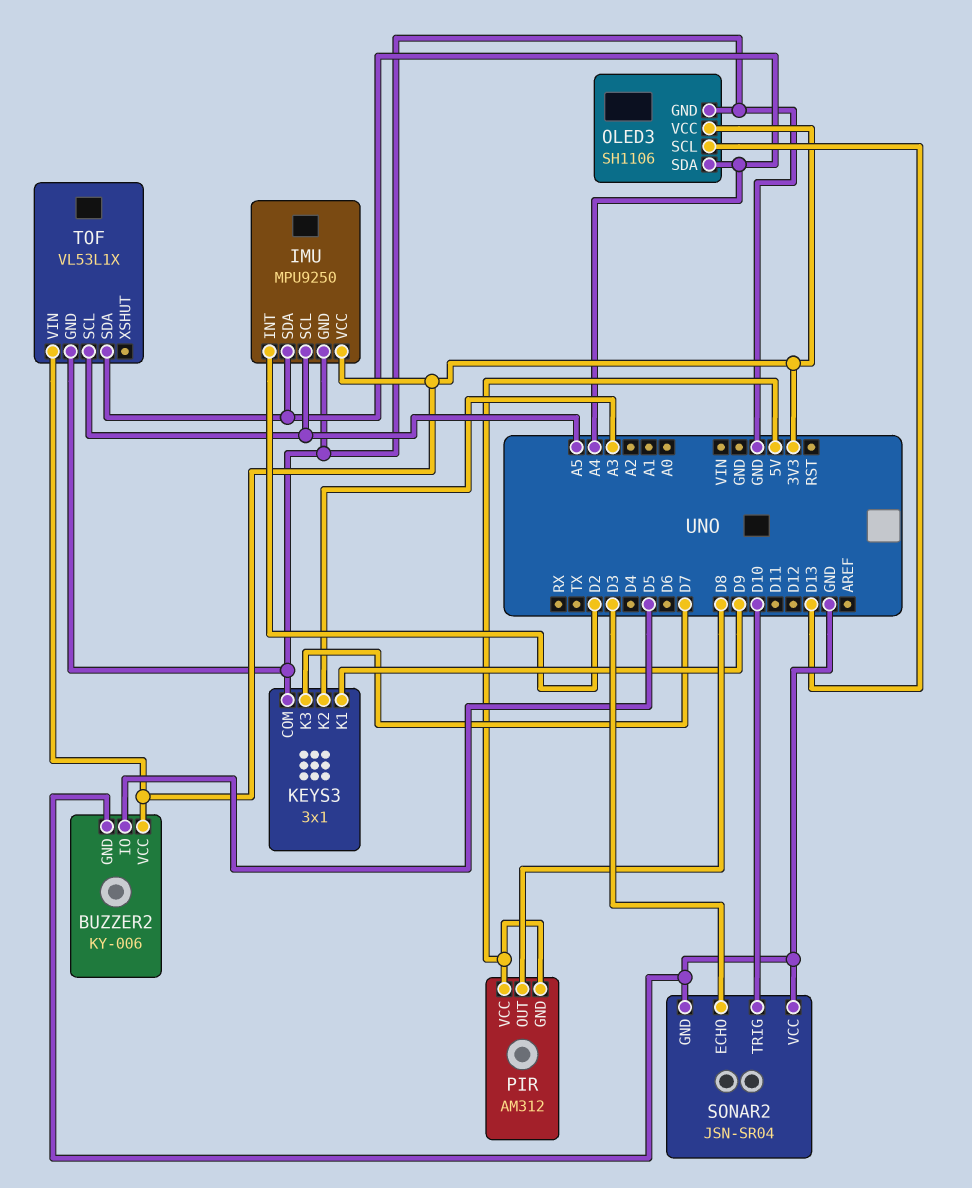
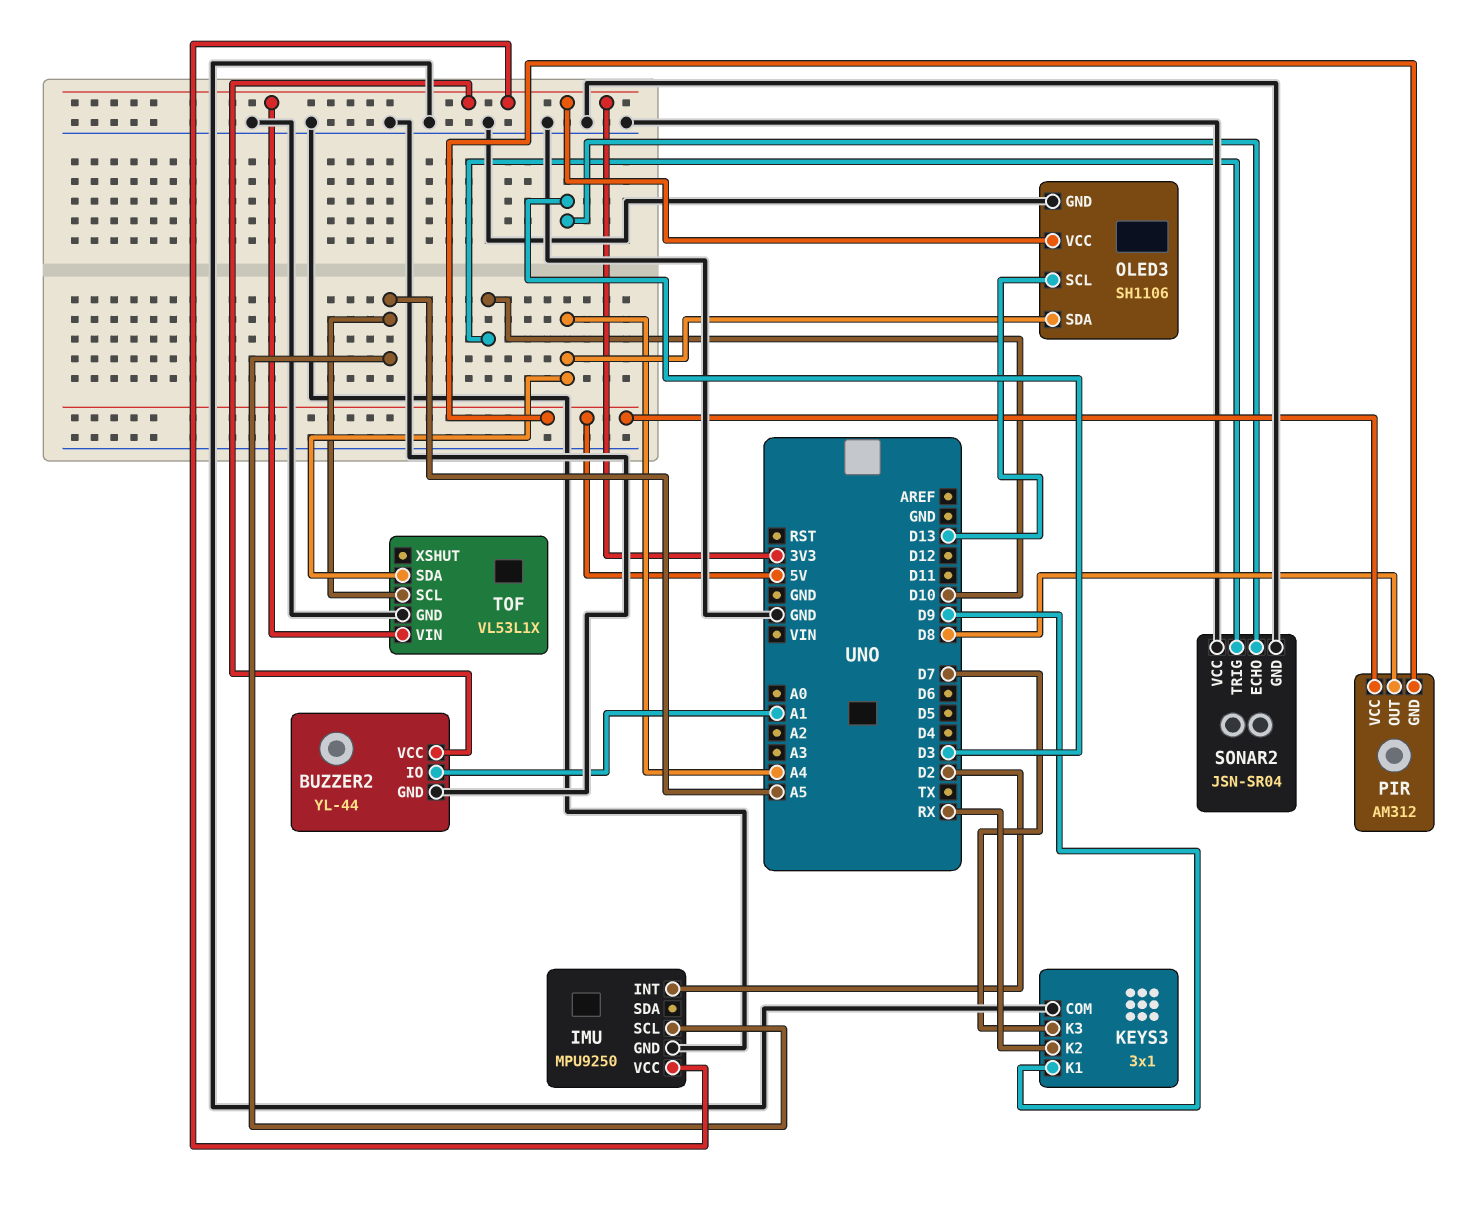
BUZZER2: KY-006 -> YL-44
BUZZER2 pin IO: D5 -> A1
IMU pin SDA: A4 -> none
KEYS3 pin K2: A3 -> RX

